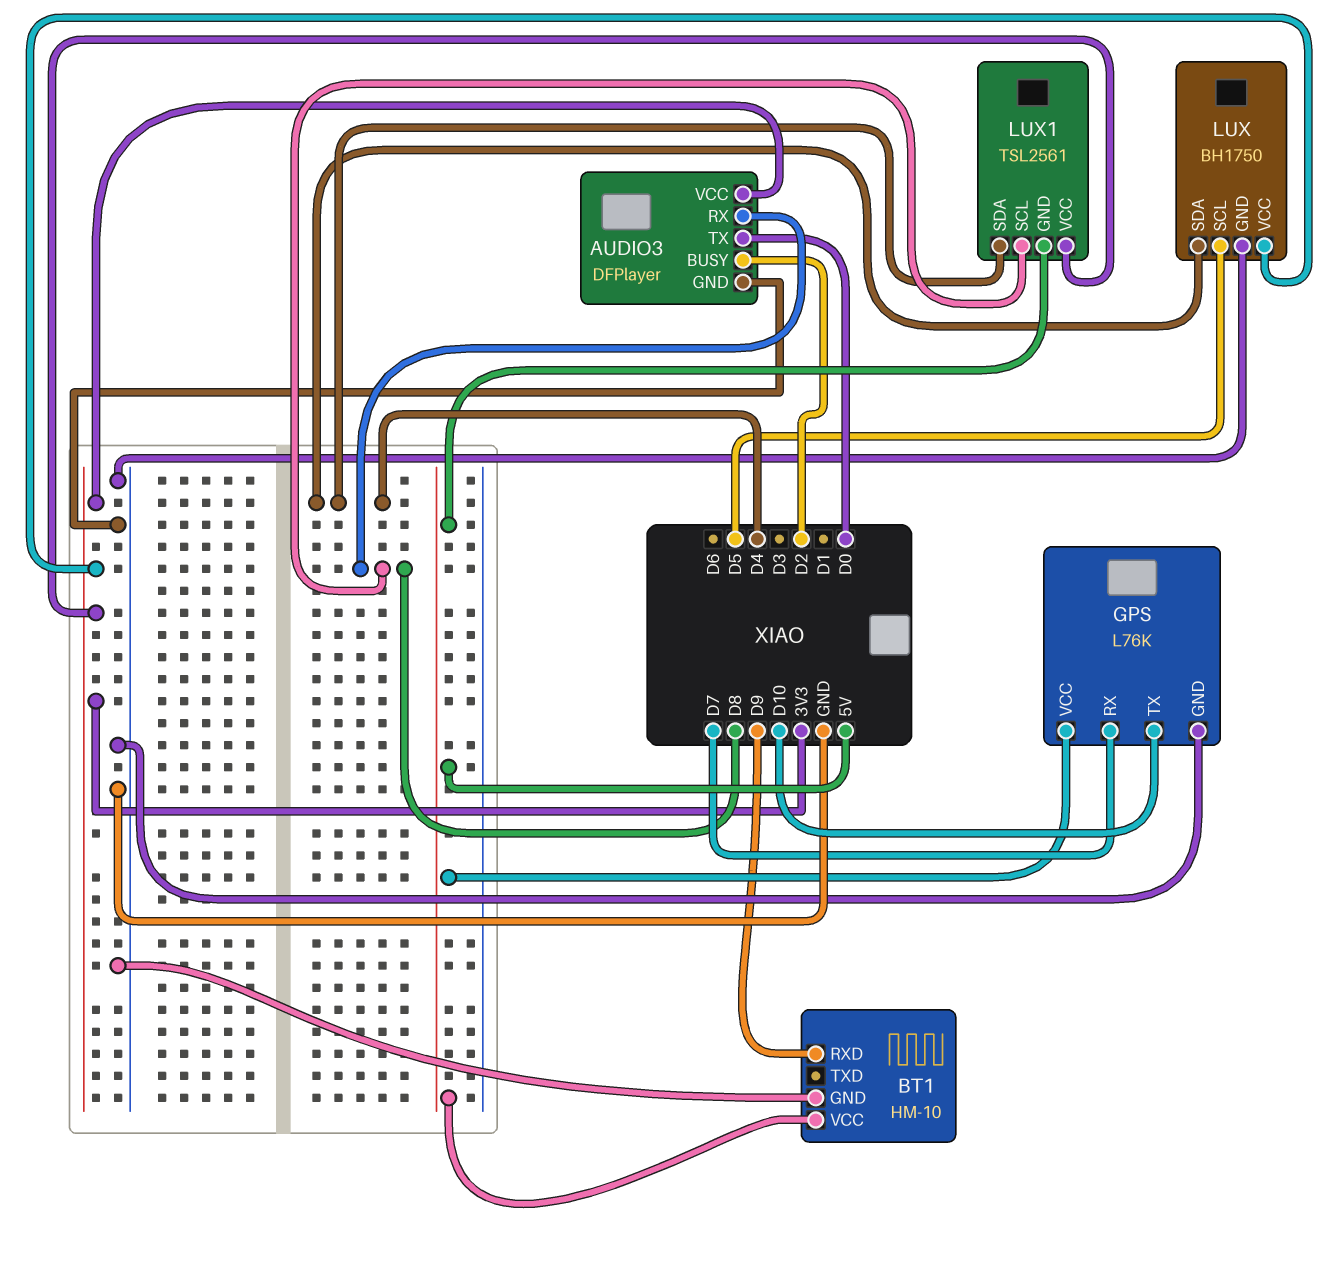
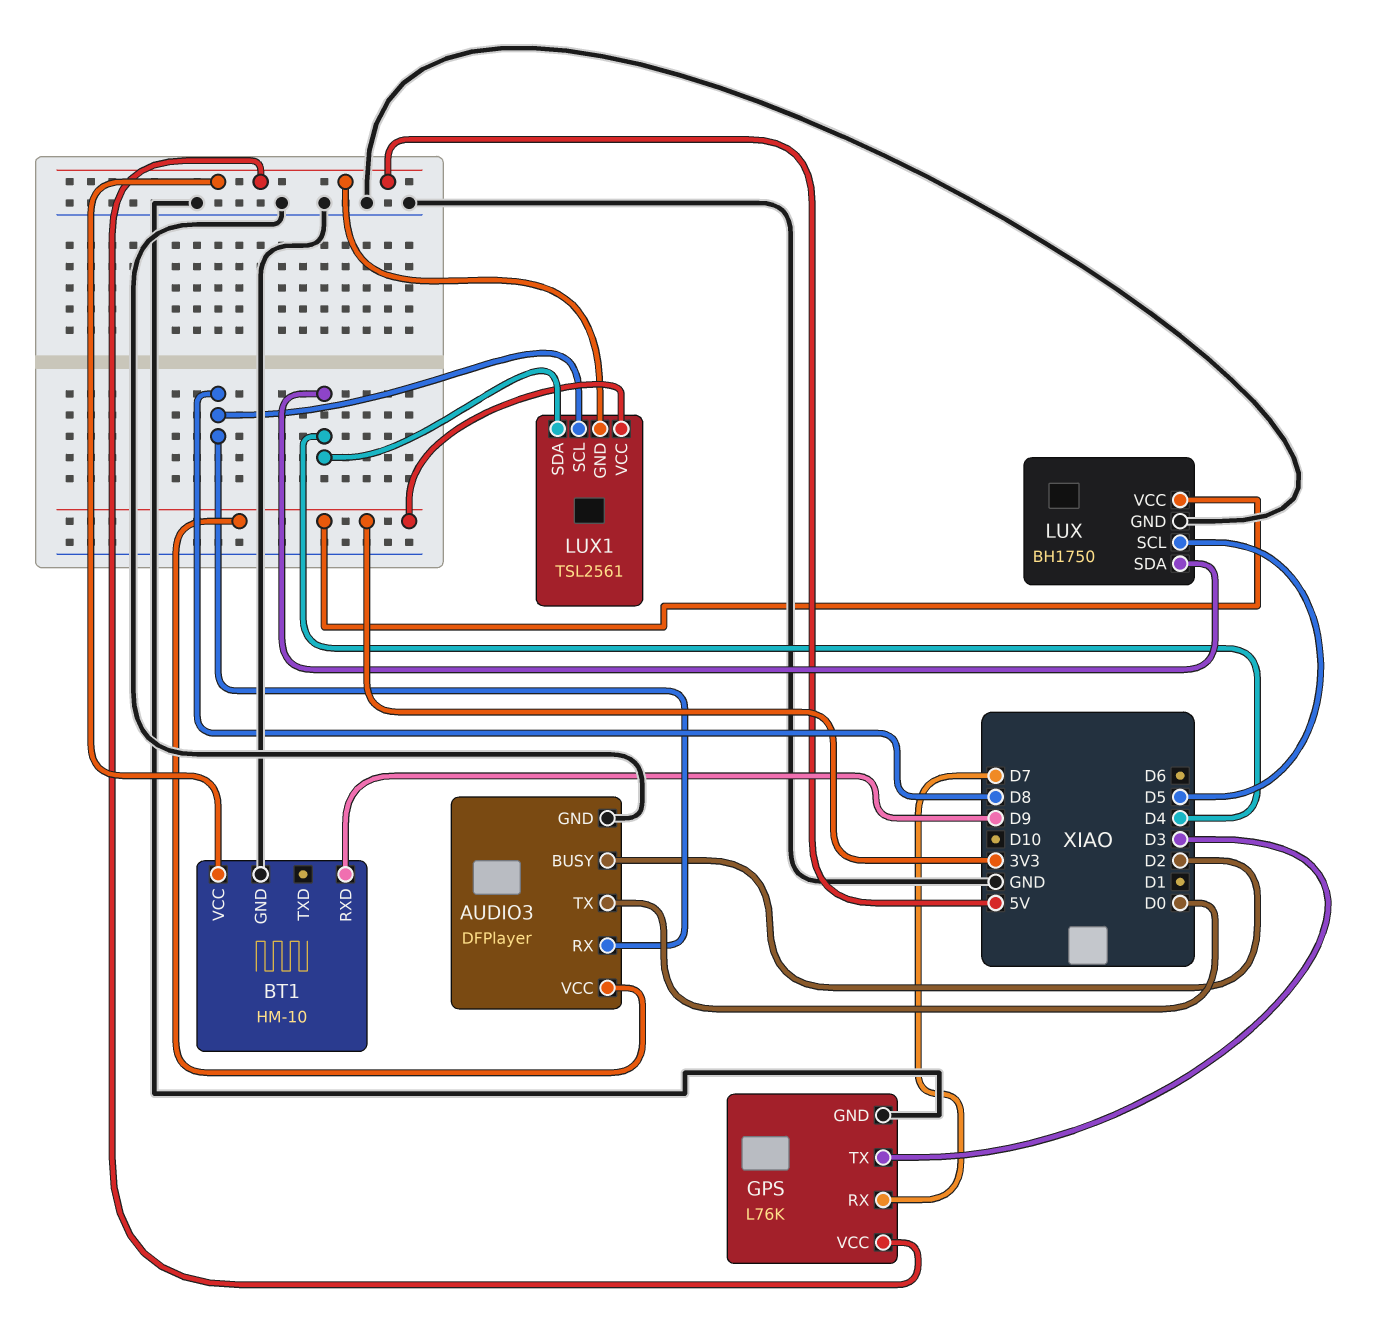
GPS pin TX: D10 -> D3

